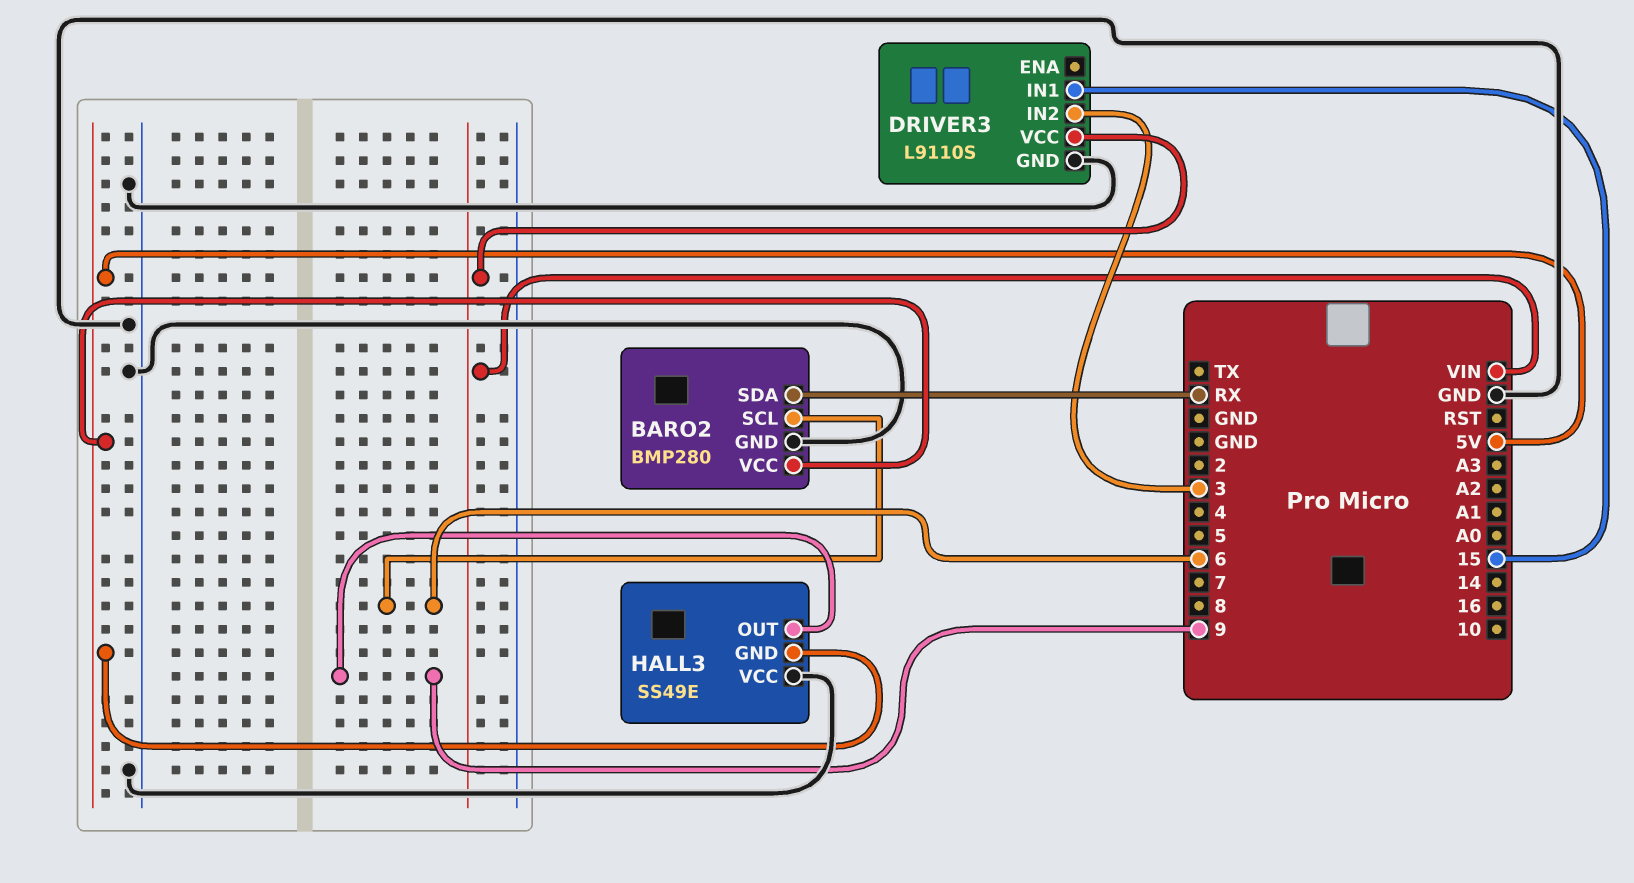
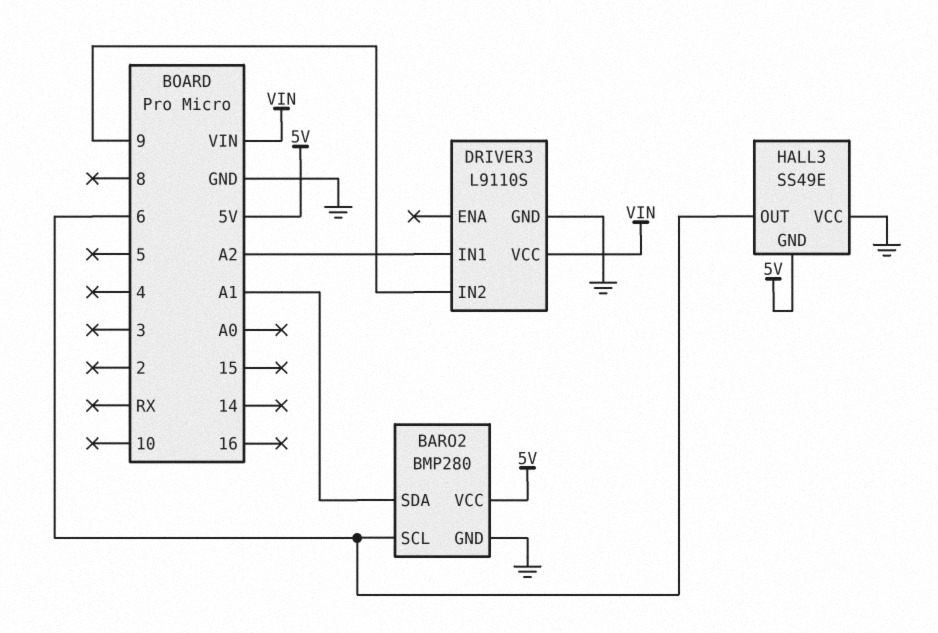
BARO2 pin SDA: RX -> A1
DRIVER3 pin IN1: 15 -> A2
DRIVER3 pin IN2: 3 -> 9
HALL3 pin OUT: 9 -> 6

